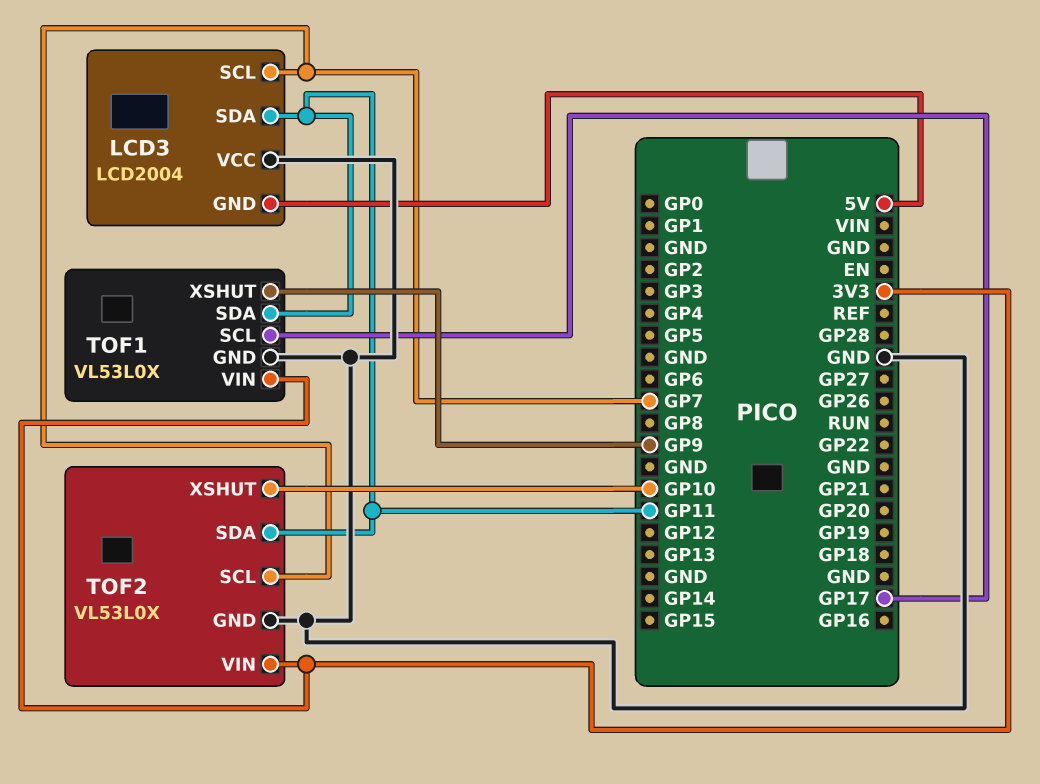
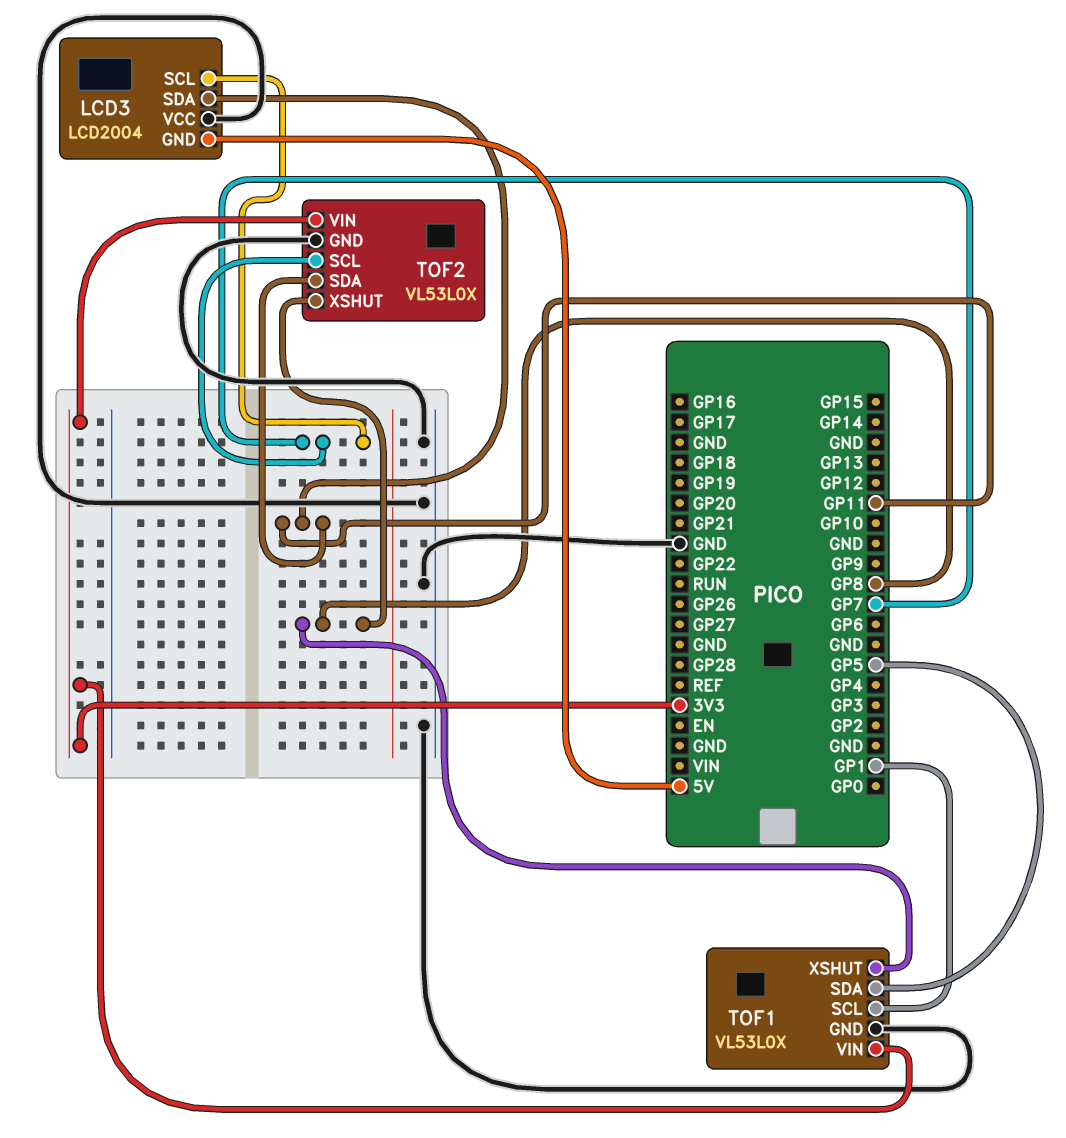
TOF1 pin SCL: GP17 -> GP1
TOF1 pin SDA: GP11 -> GP5
TOF1 pin XSHUT: GP9 -> GP8
TOF2 pin XSHUT: GP10 -> GP8

